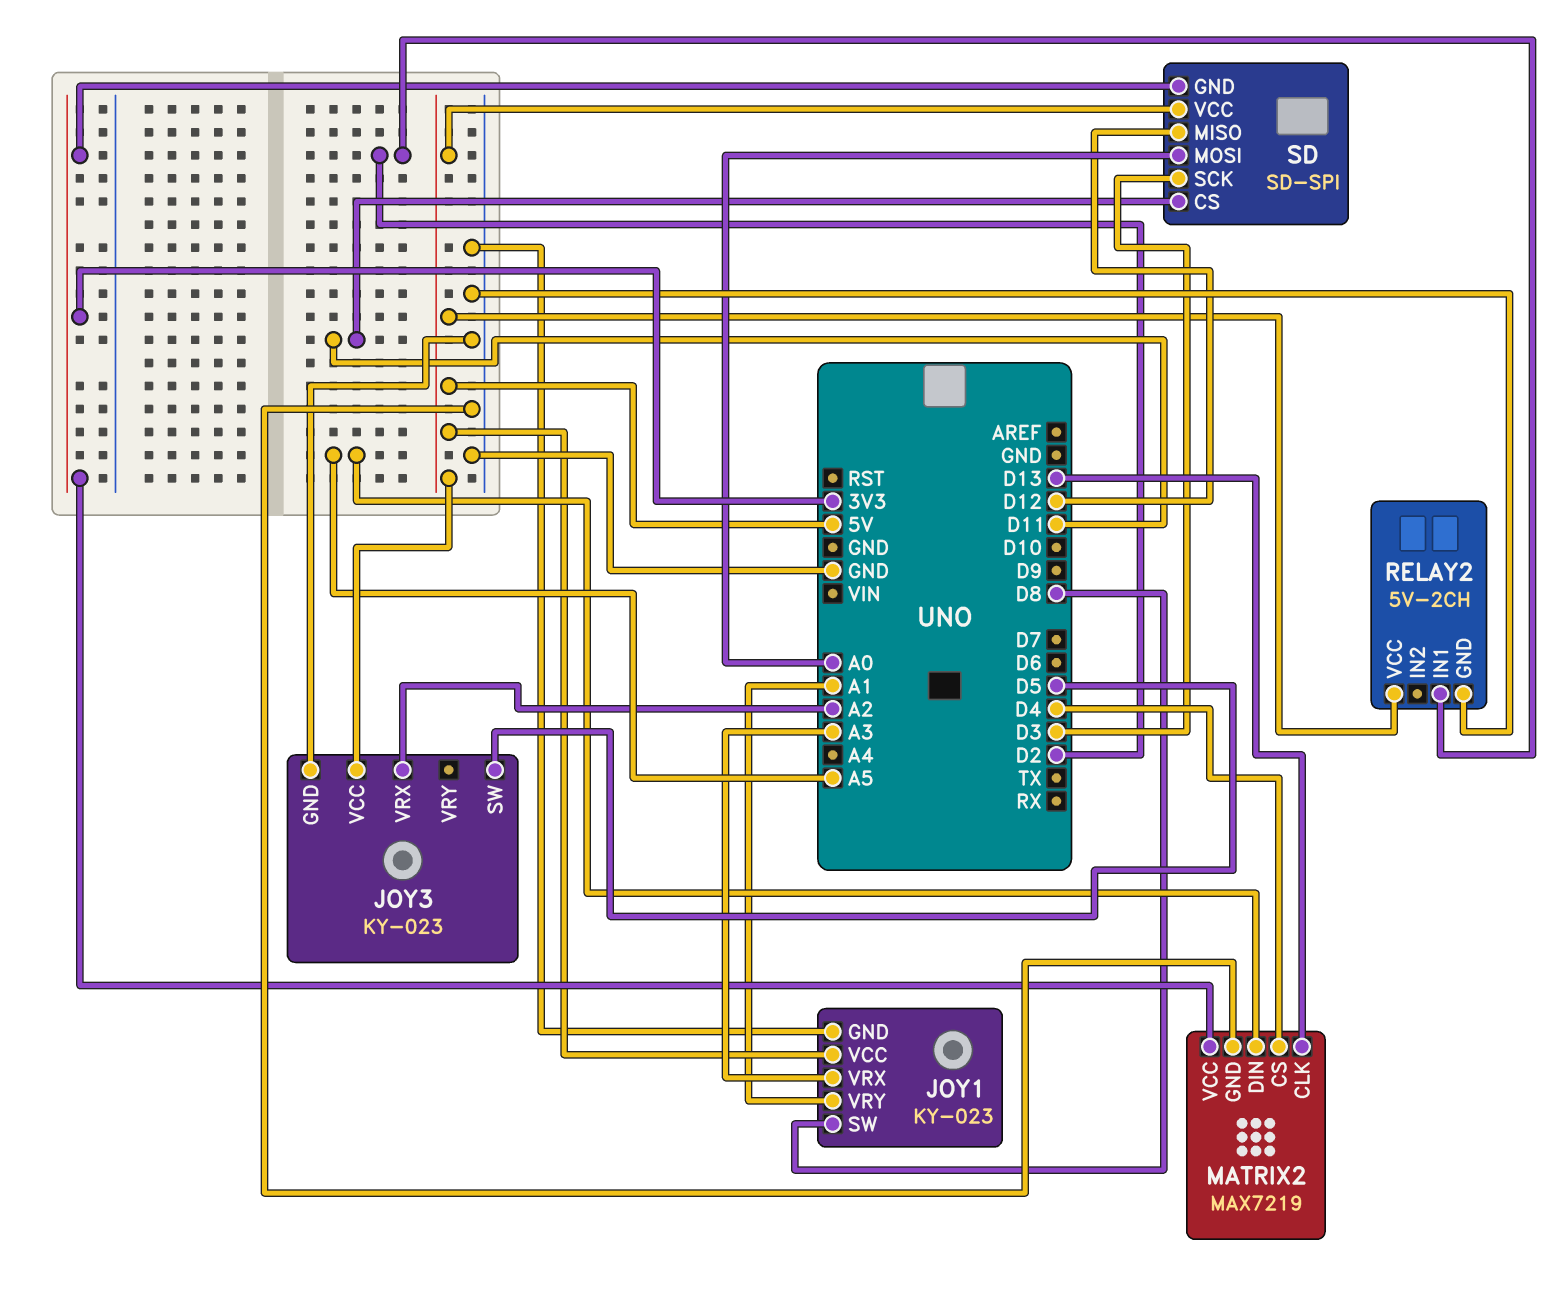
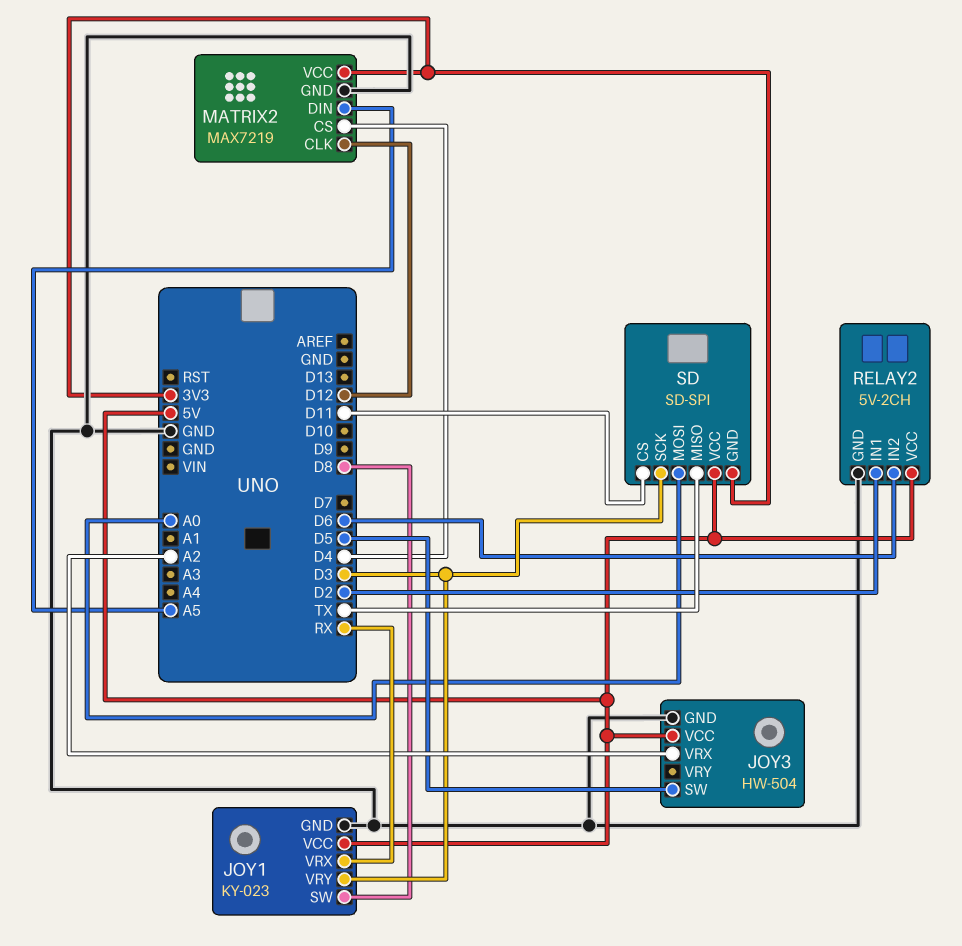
JOY1 pin VRX: A3 -> RX
JOY1 pin VRY: A1 -> D3
JOY3: KY-023 -> HW-504
MATRIX2 pin CLK: D13 -> D12
RELAY2 pin IN2: none -> D6
SD pin MISO: D12 -> TX

